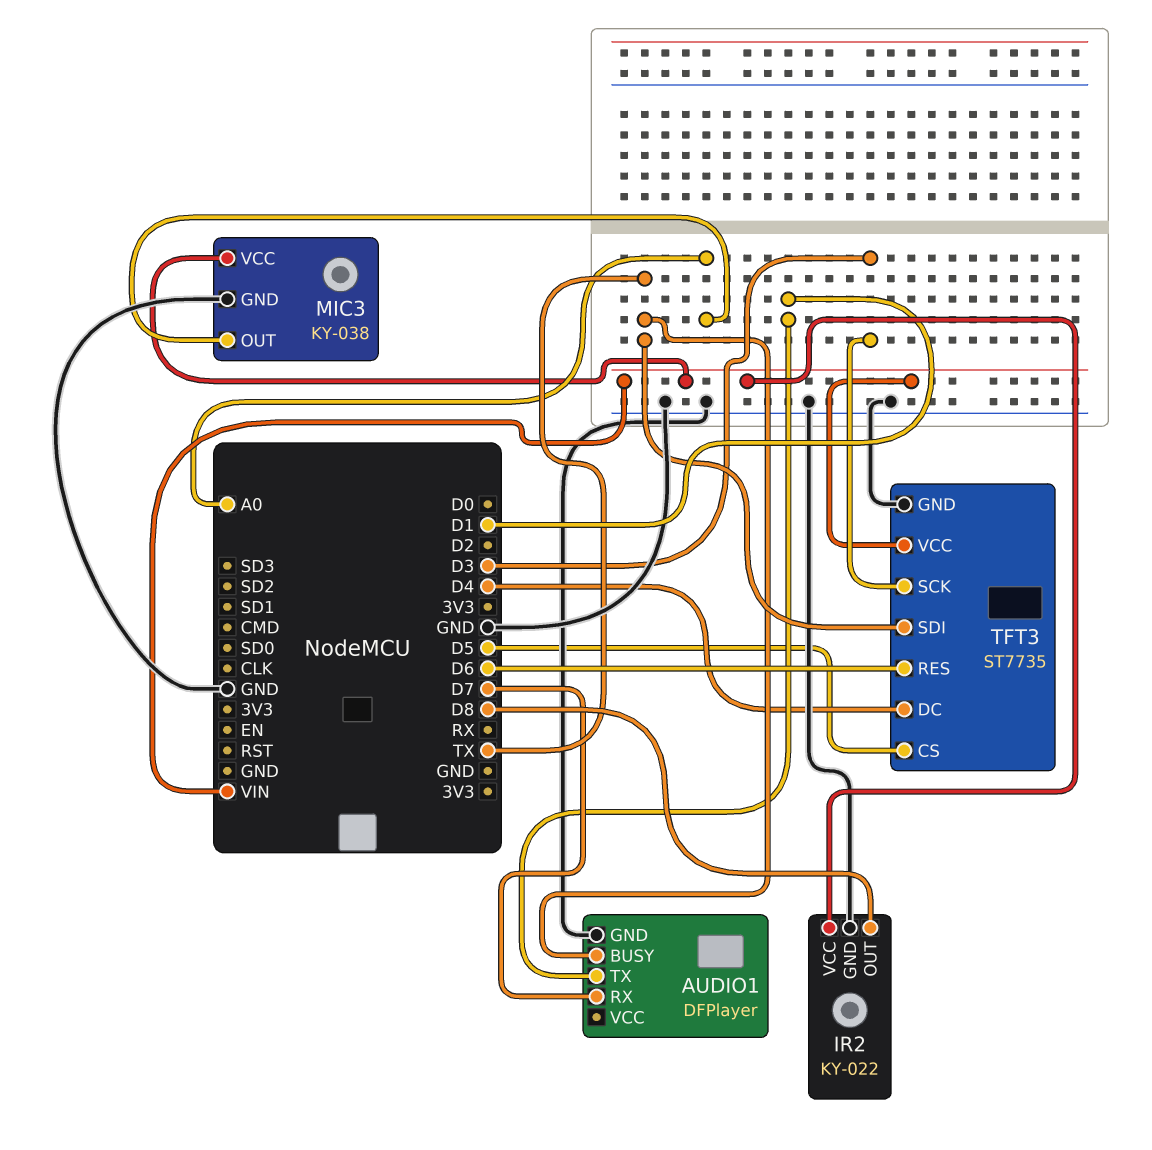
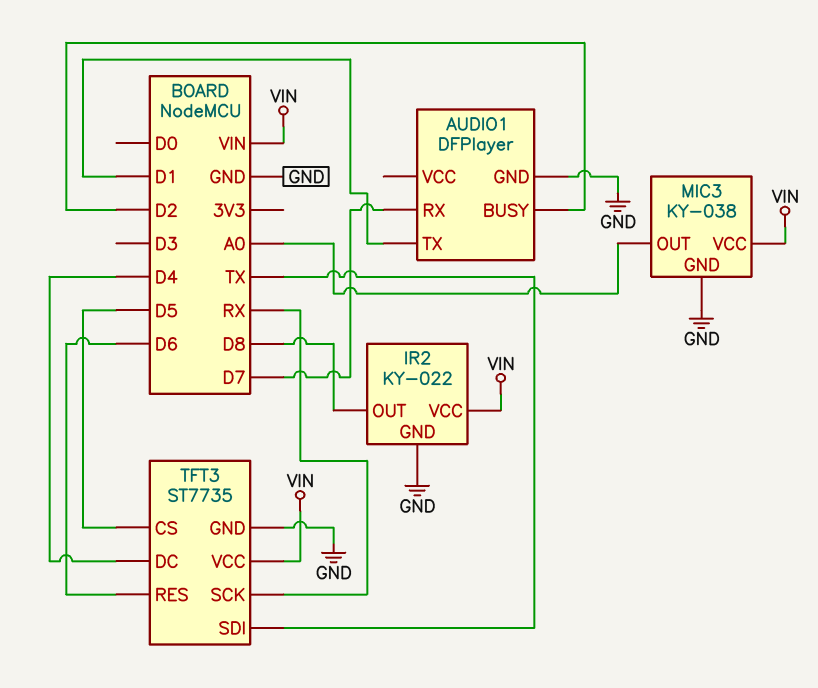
AUDIO1 pin BUSY: TX -> D2
TFT3 pin SCK: D3 -> RX

